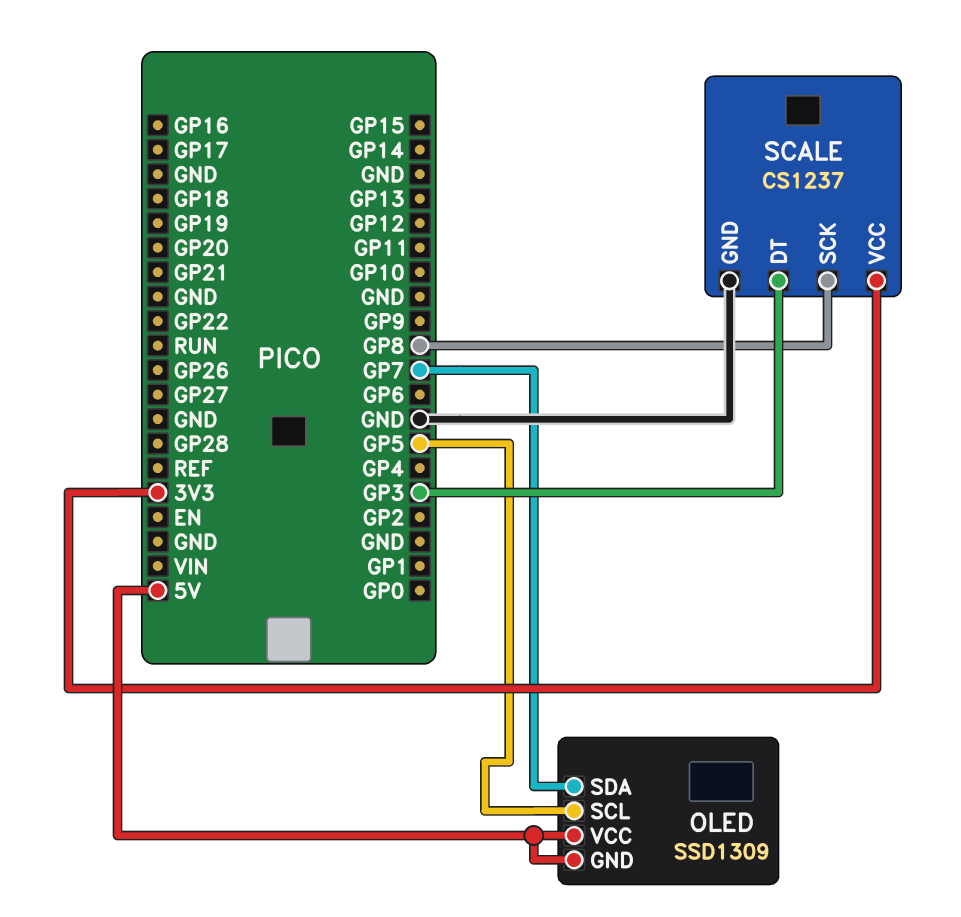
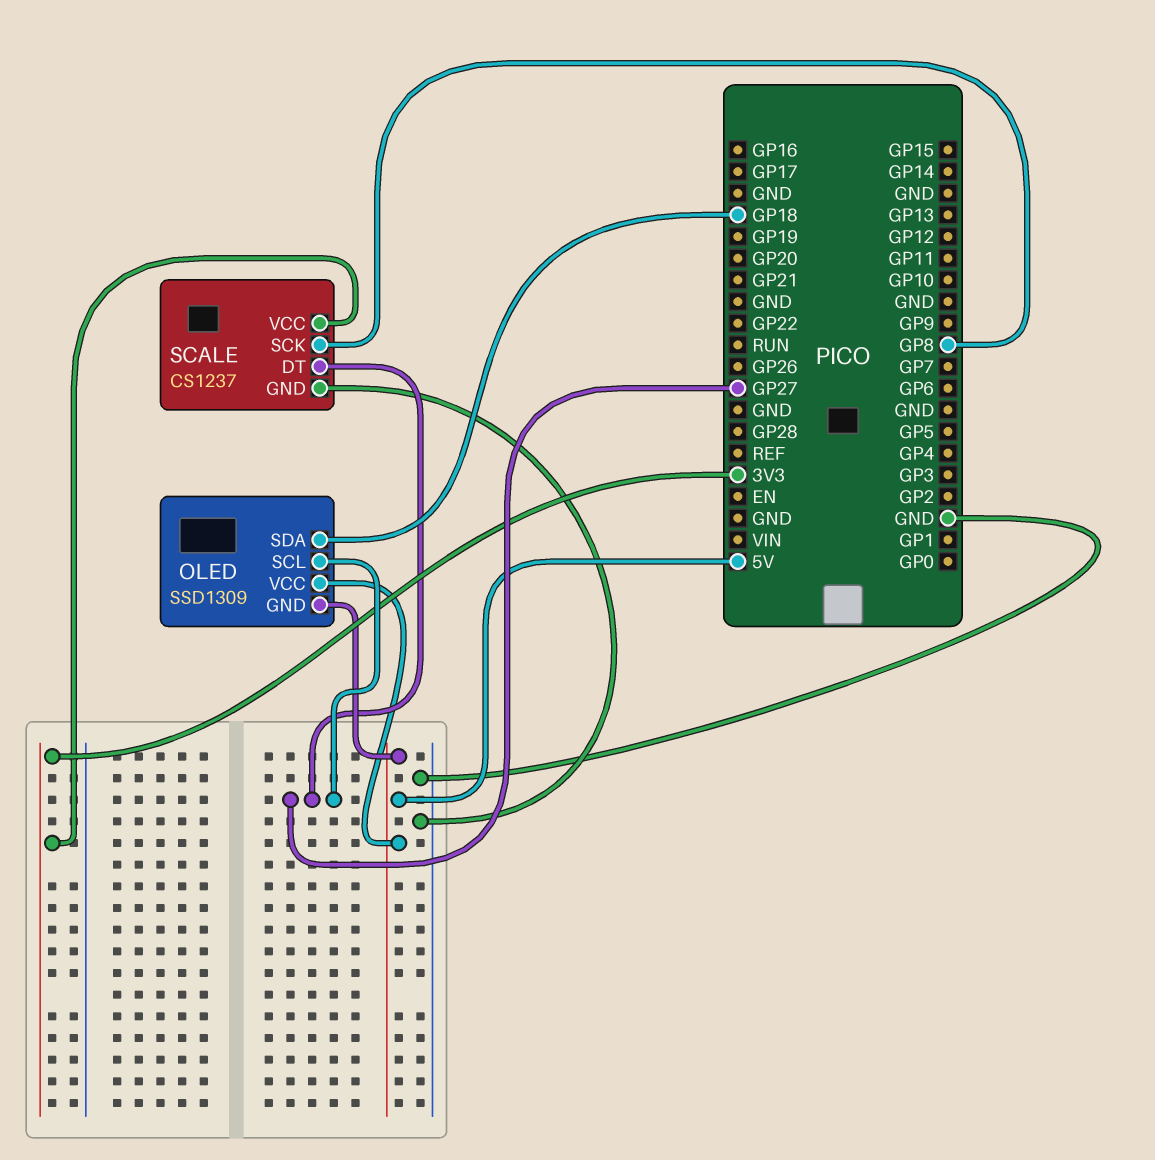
OLED pin SCL: GP5 -> GP27
OLED pin SDA: GP7 -> GP18
SCALE pin DT: GP3 -> GP27

